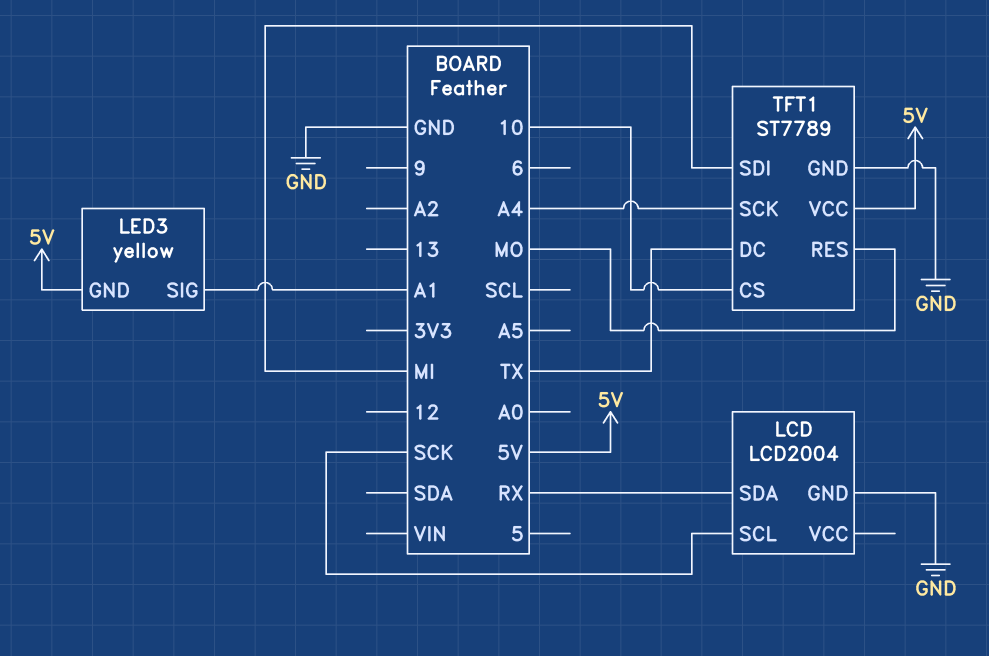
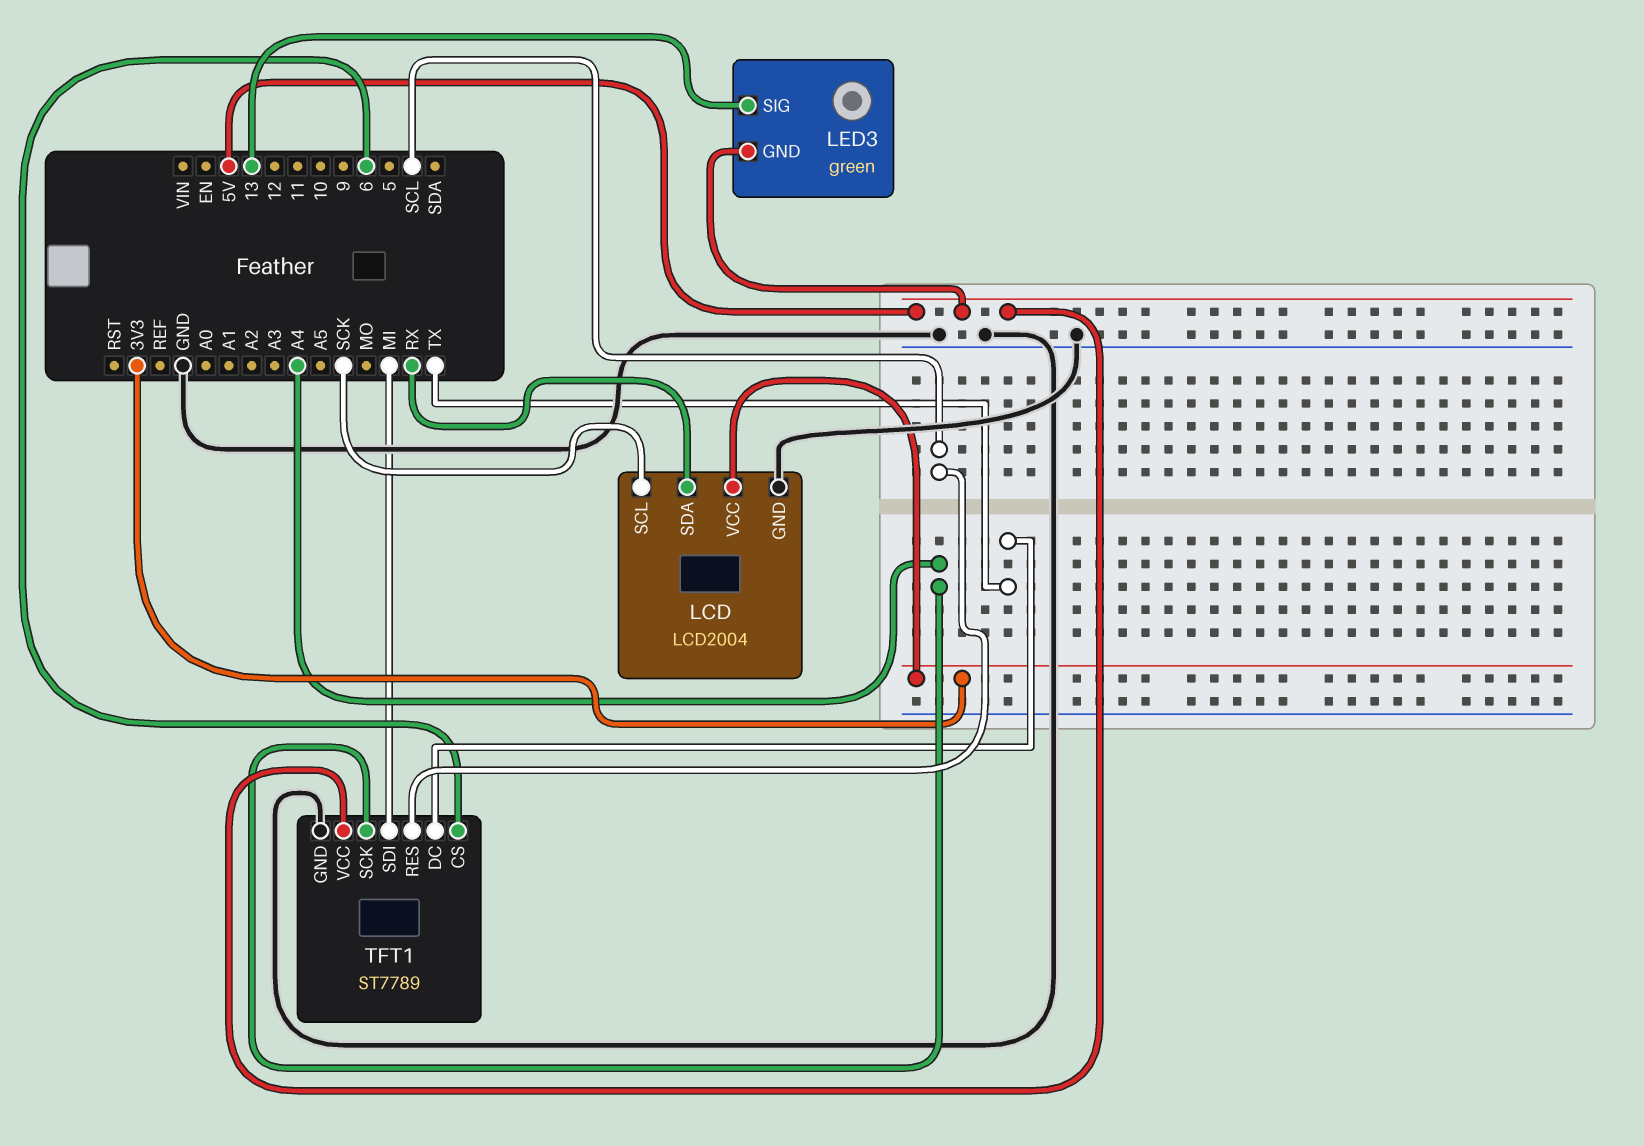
LCD pin VCC: none -> 3V3
LED3: yellow -> green
LED3 pin SIG: A1 -> 13
TFT1 pin CS: 10 -> 6
TFT1 pin RES: MO -> SCL

